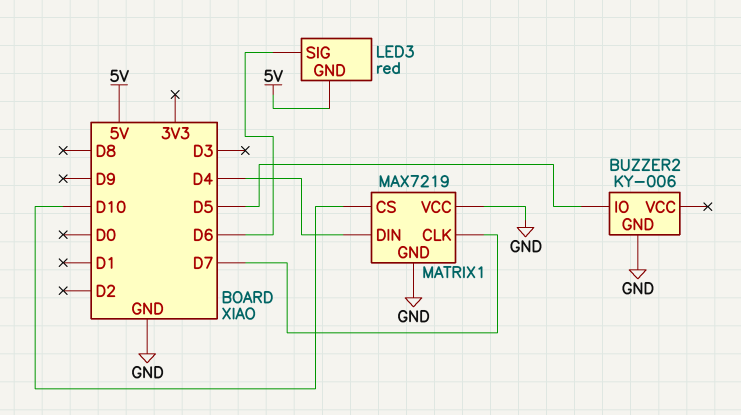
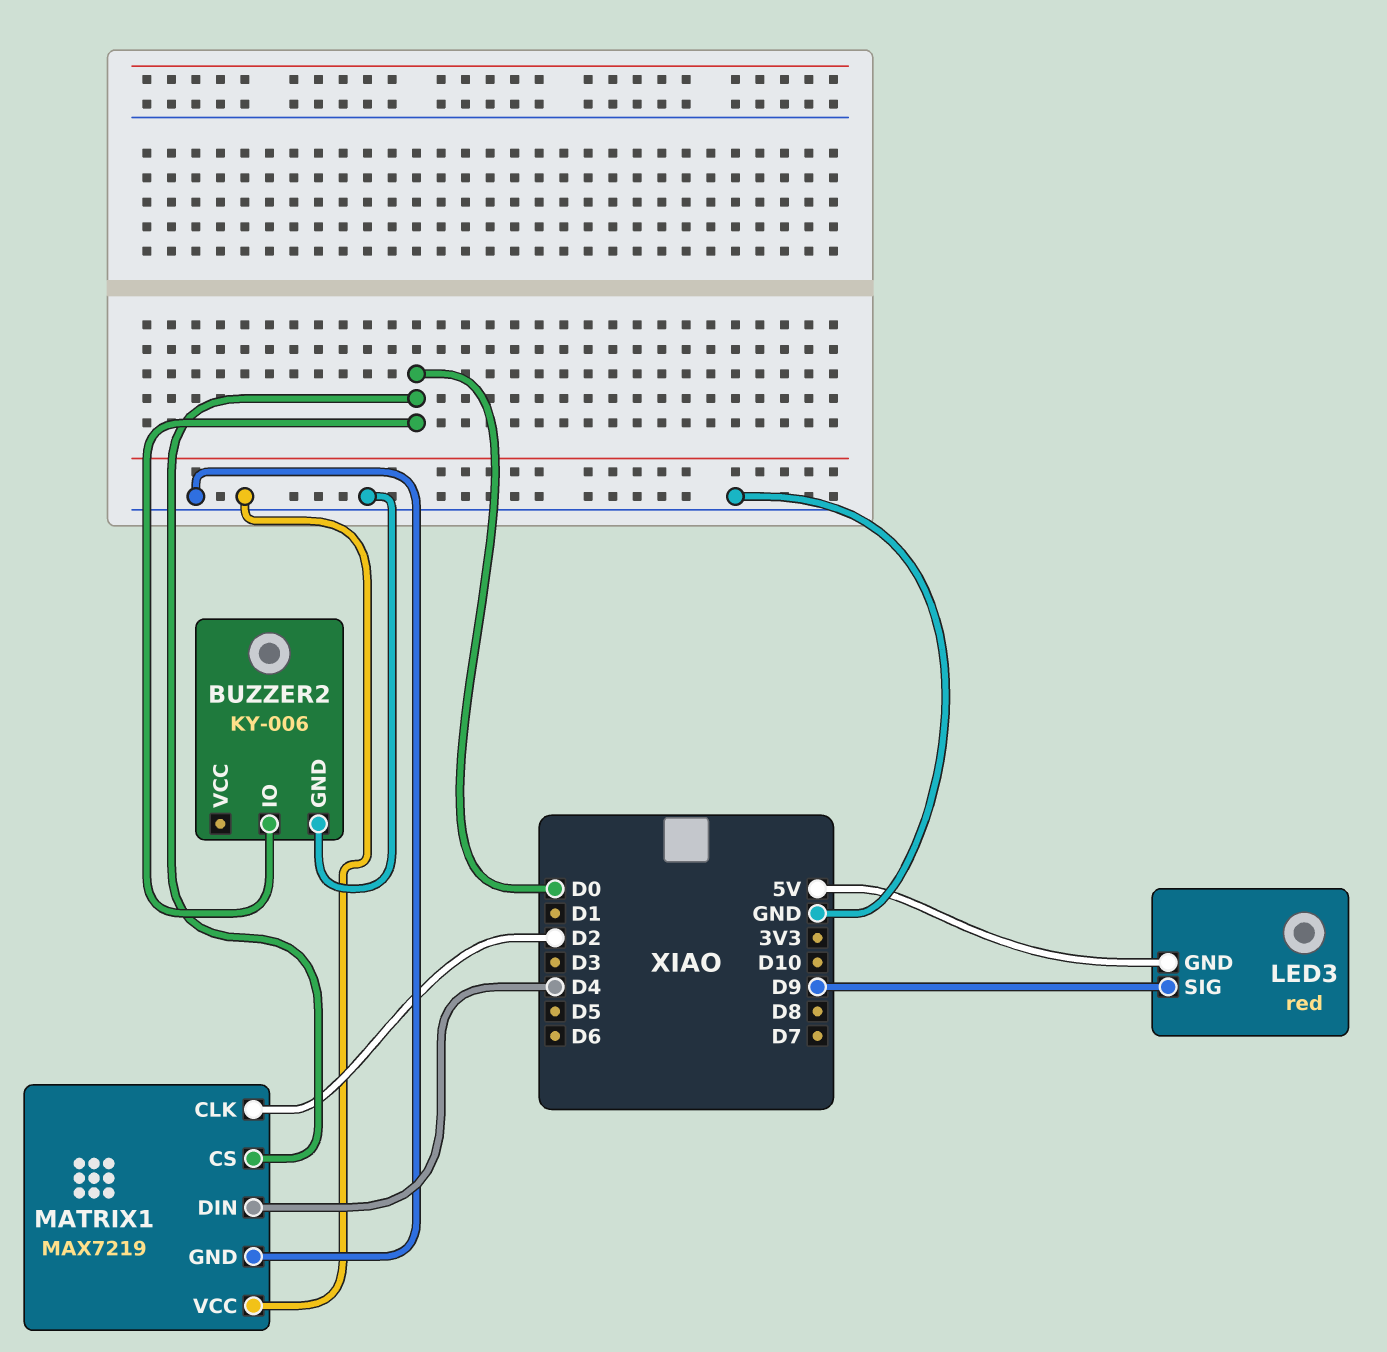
BUZZER2 pin IO: D5 -> D0
LED3 pin SIG: D6 -> D9
MATRIX1 pin CLK: D7 -> D2
MATRIX1 pin CS: D10 -> D0

